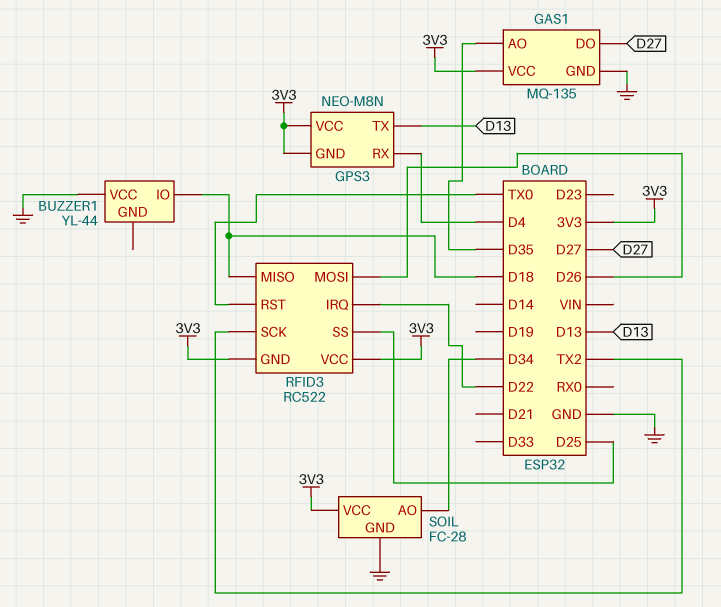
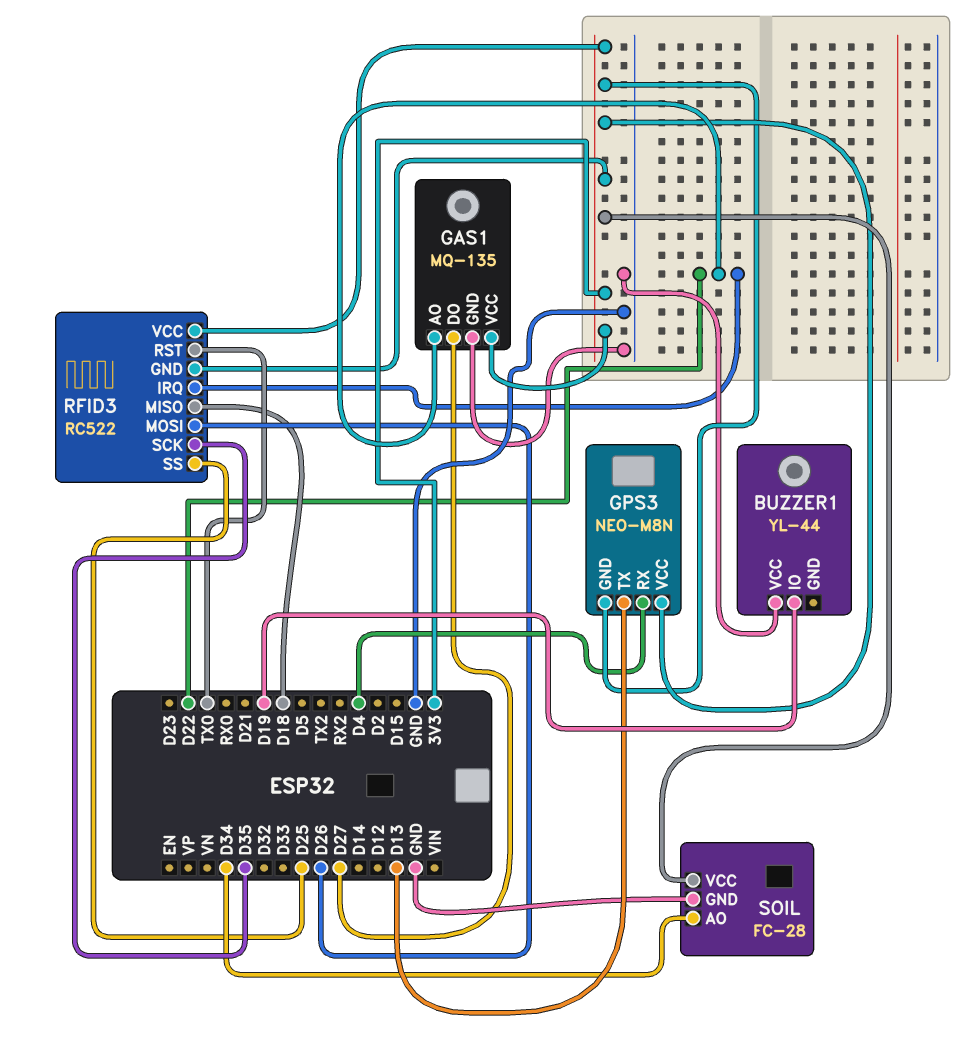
BUZZER1 pin IO: D18 -> D19
GAS1 pin AO: D35 -> D22
RFID3 pin SCK: TX2 -> D35

